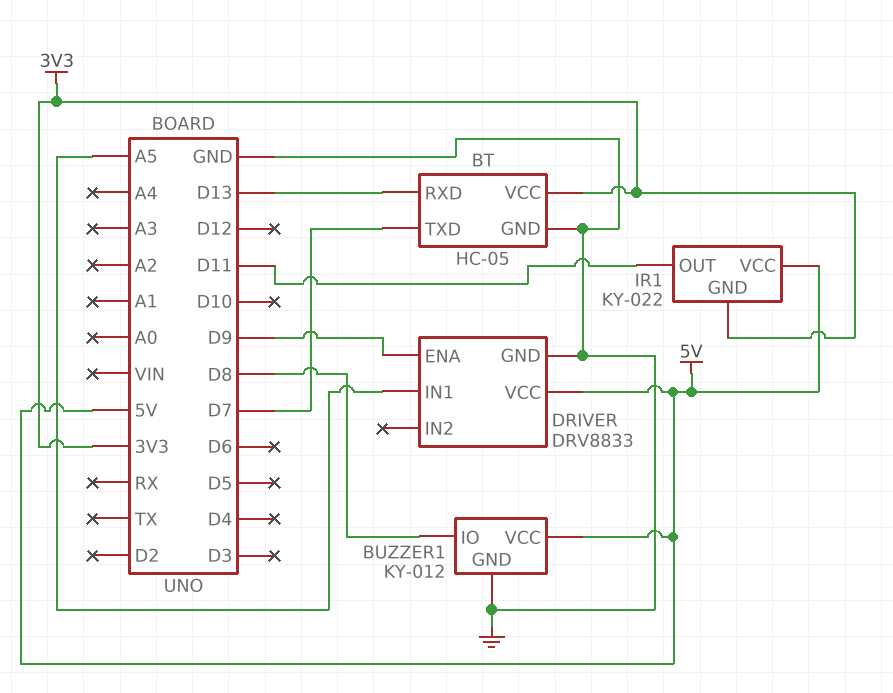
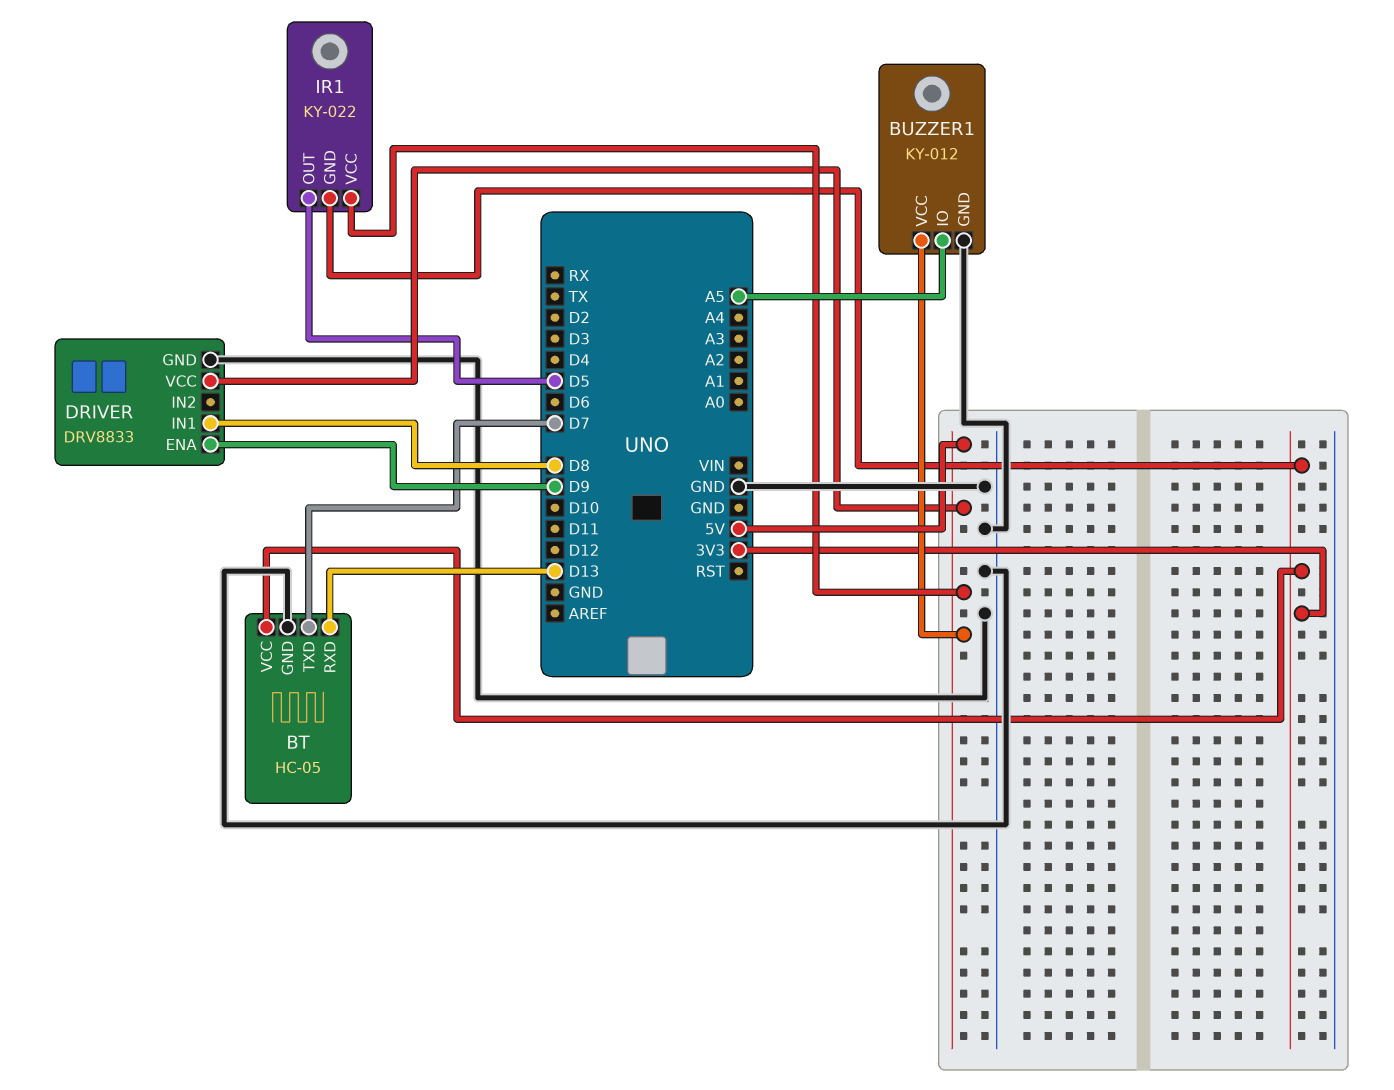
BUZZER1 pin IO: D8 -> A5
DRIVER pin IN1: A5 -> D8
IR1 pin OUT: D11 -> D5

